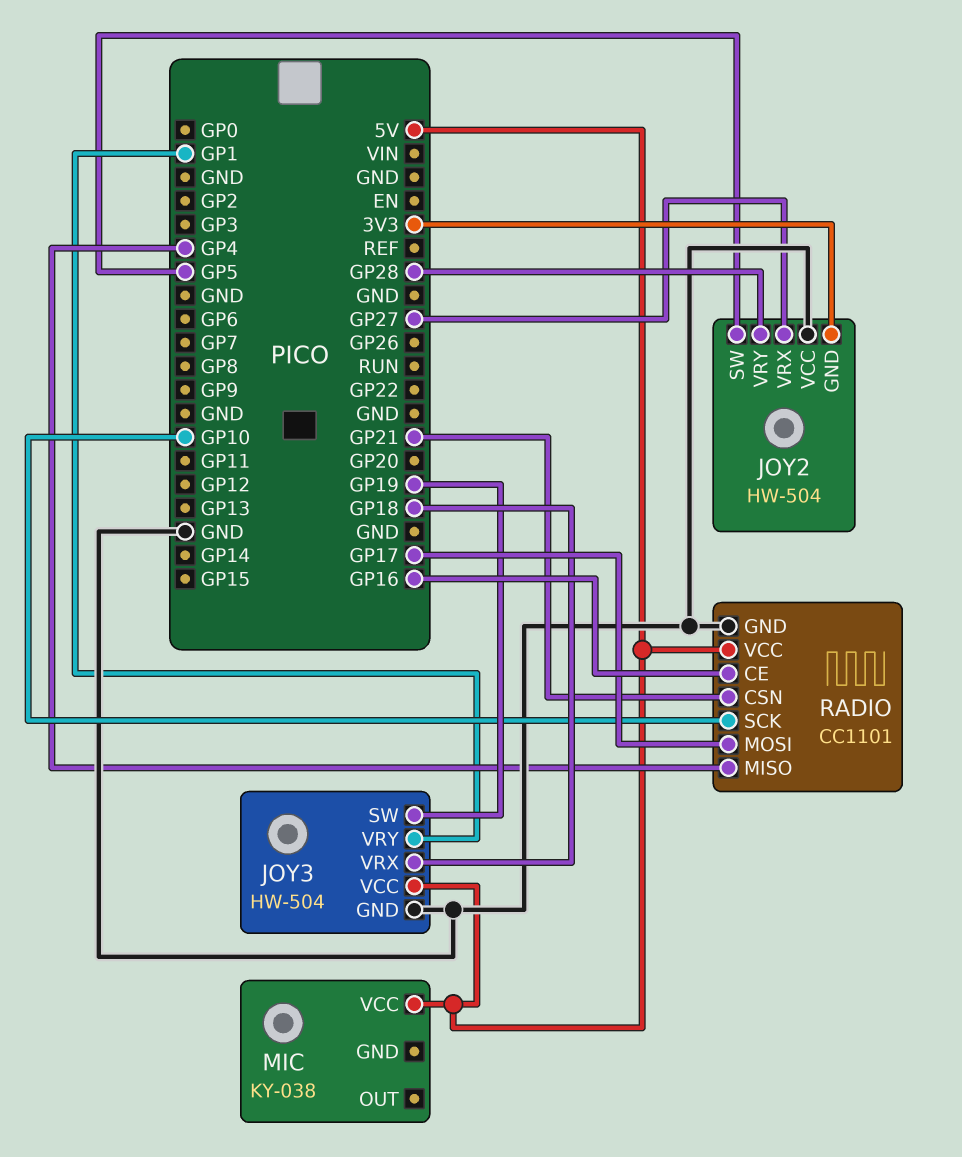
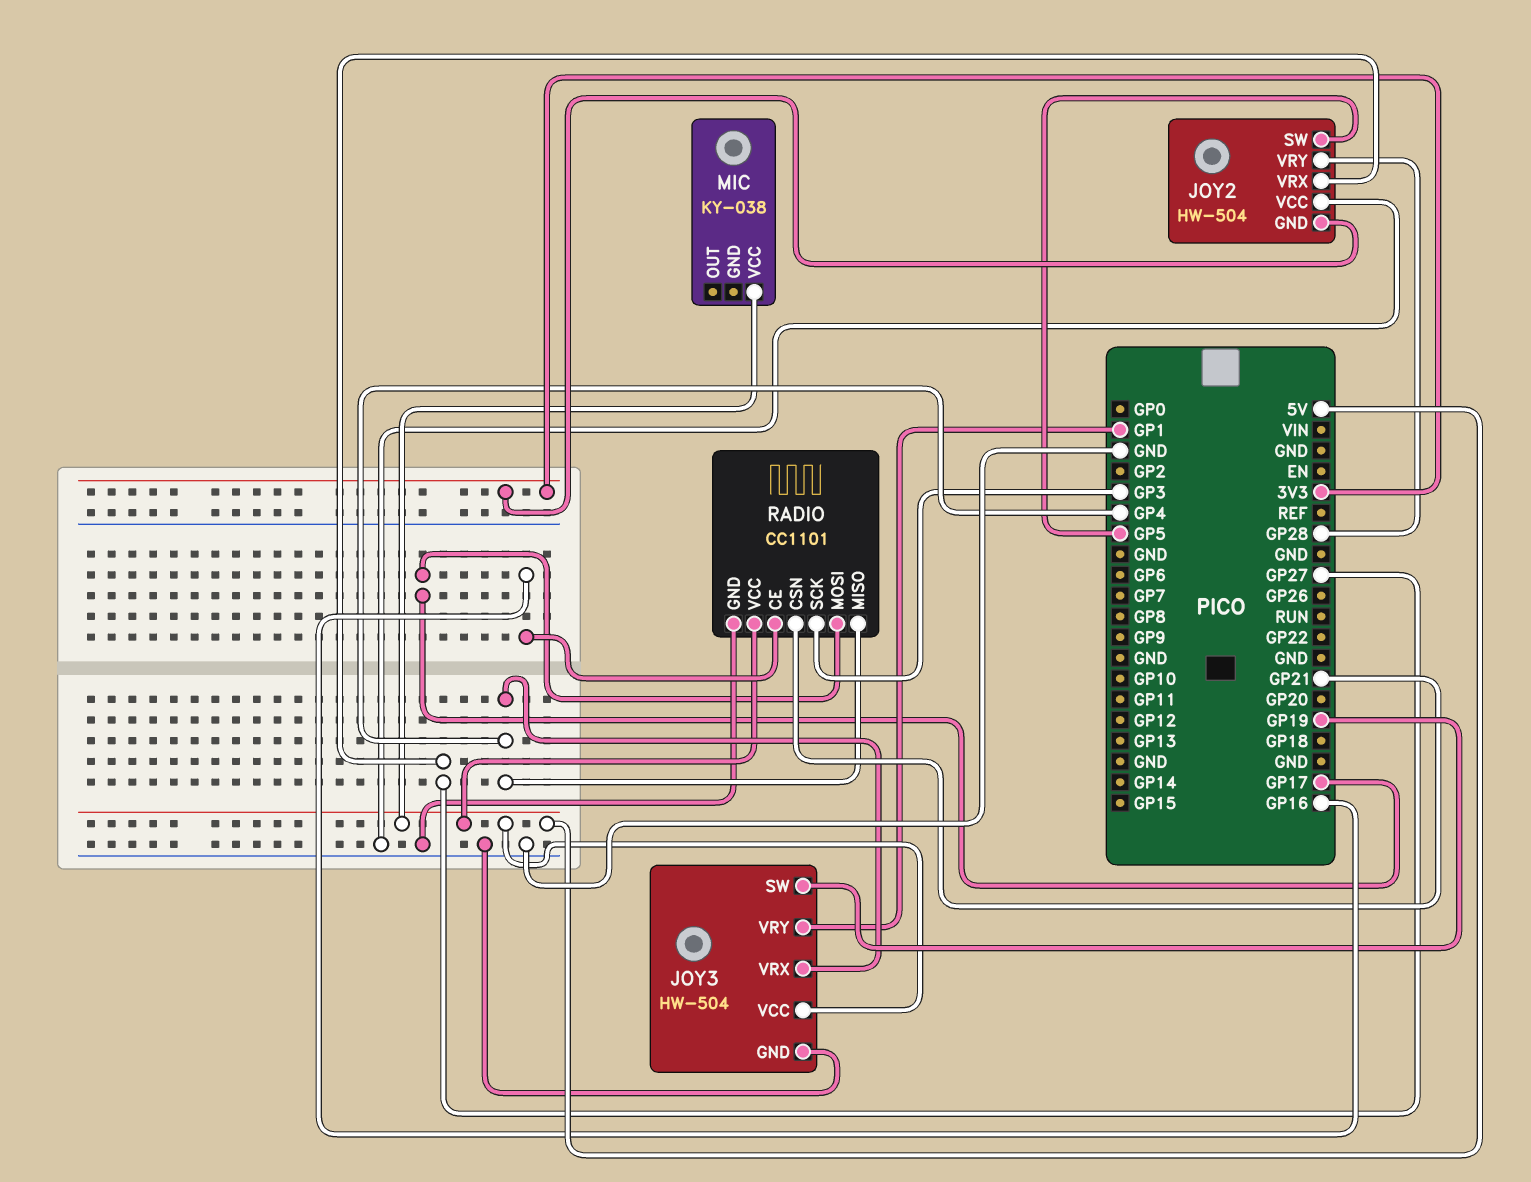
JOY3 pin VRX: GP18 -> GP4
RADIO pin SCK: GP10 -> GP3

